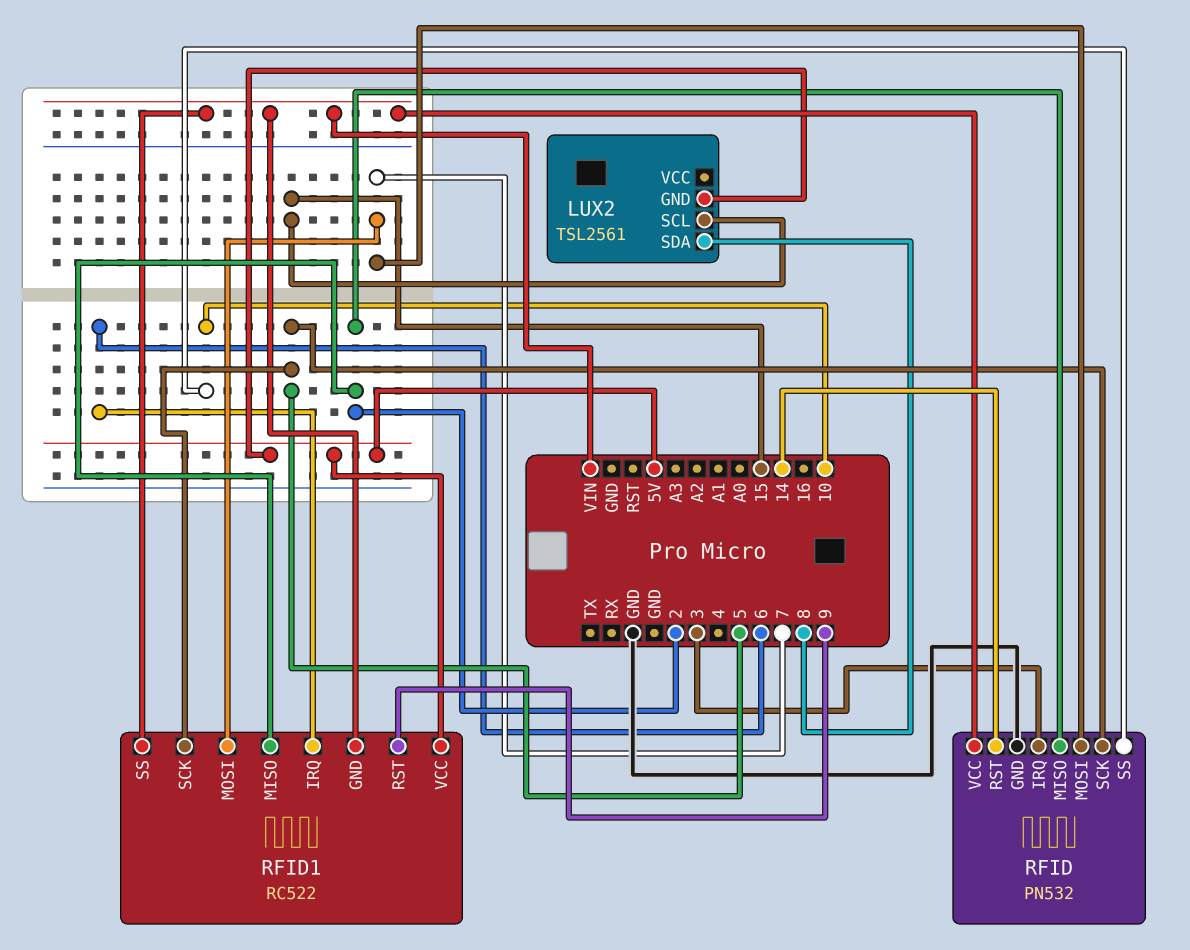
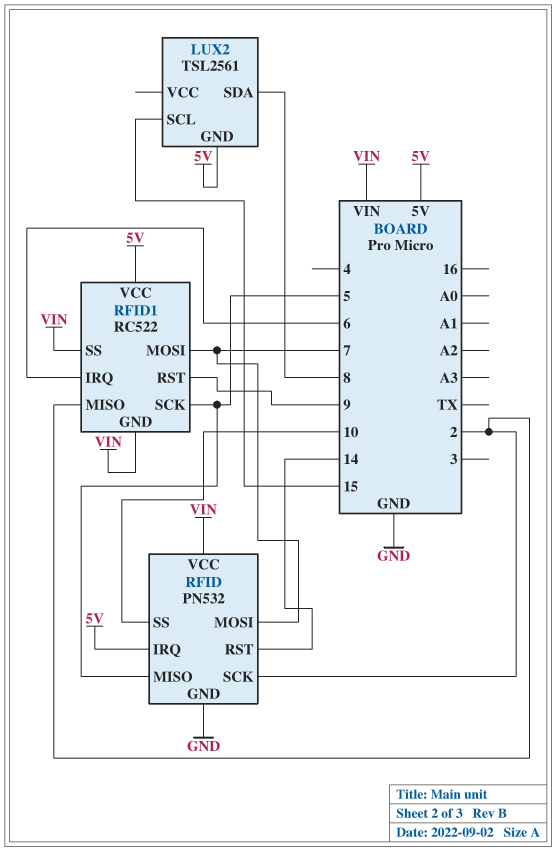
RFID pin IRQ: 3 -> 5V
RFID pin MISO: 2 -> 5
RFID pin SCK: 5 -> 2

